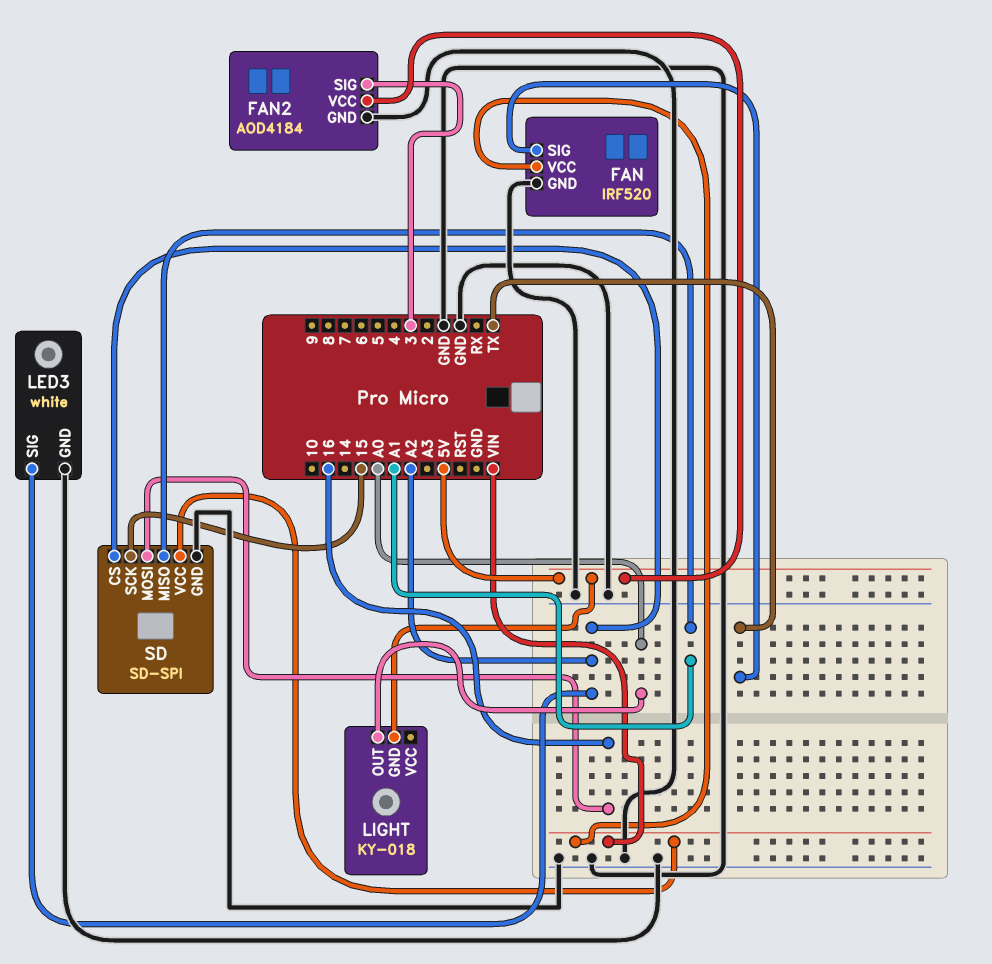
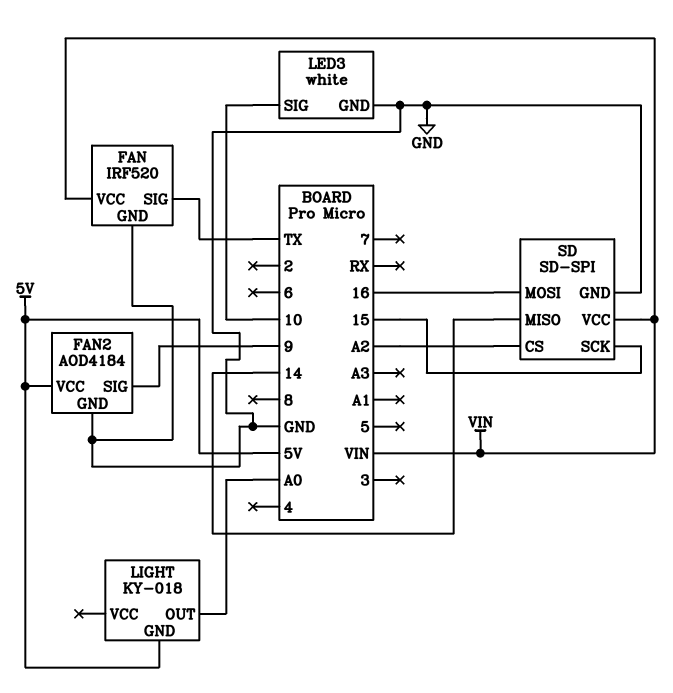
FAN2 pin SIG: 3 -> 9
LED3 pin SIG: A2 -> 10
SD pin MISO: A1 -> 14

